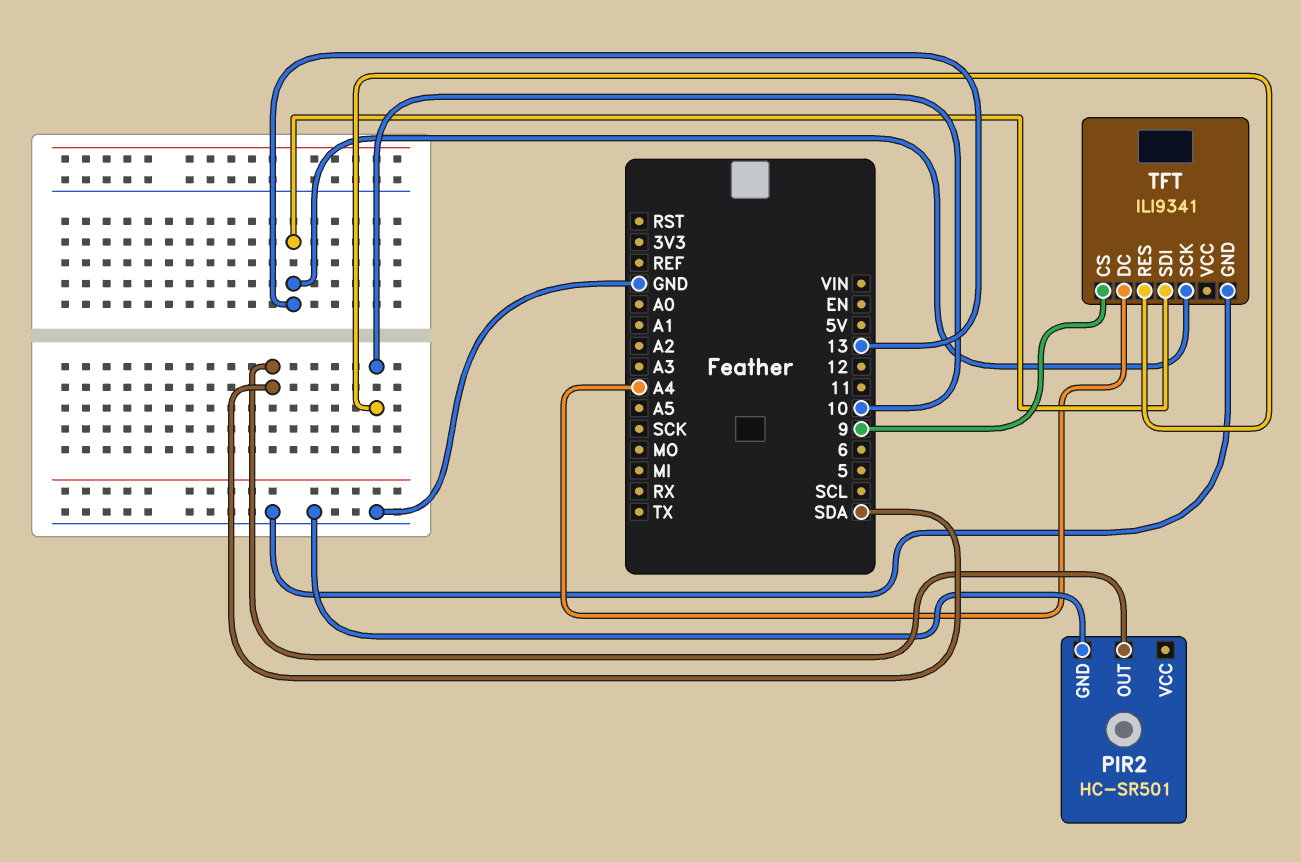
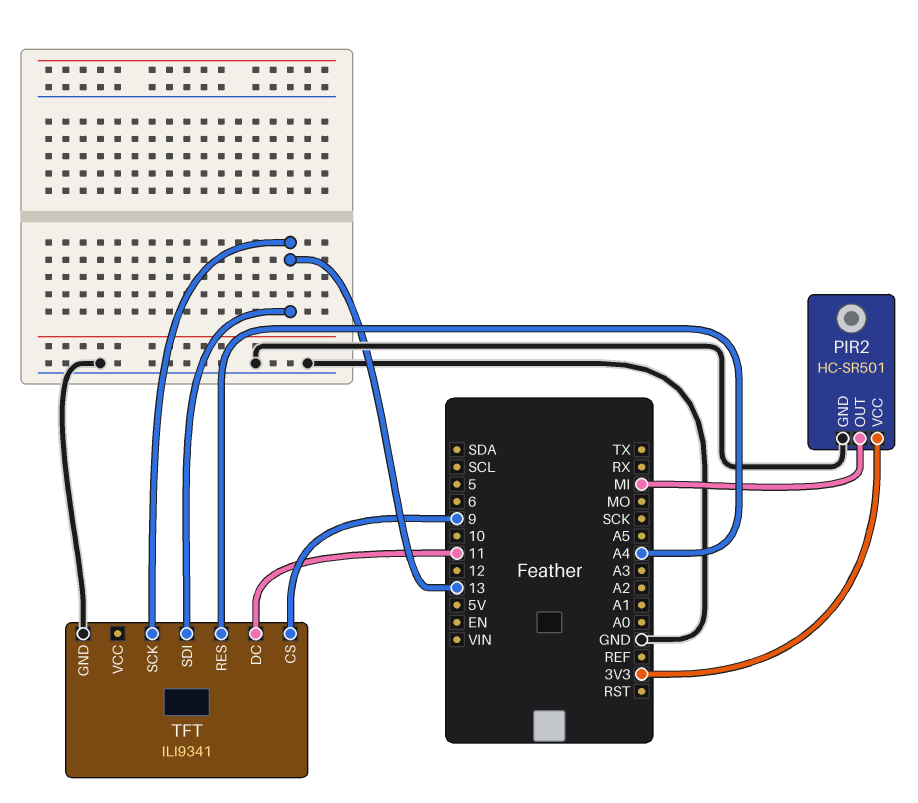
PIR2 pin OUT: SDA -> MI
PIR2 pin VCC: none -> 3V3
TFT pin DC: A4 -> 11
TFT pin RES: 10 -> A4

